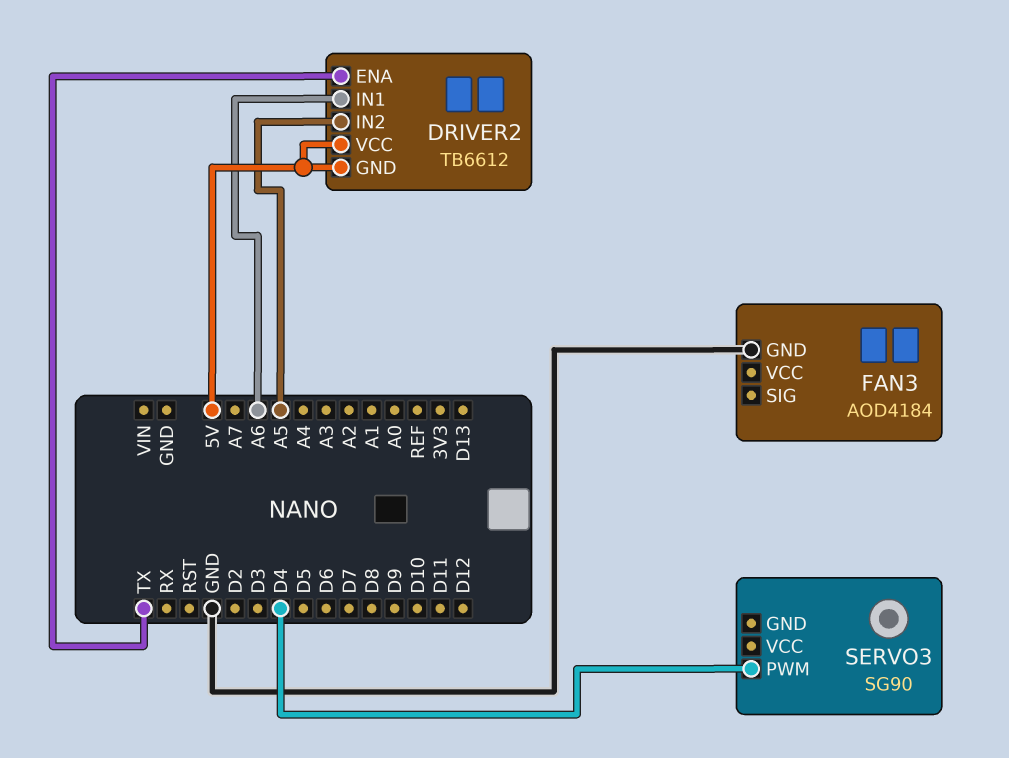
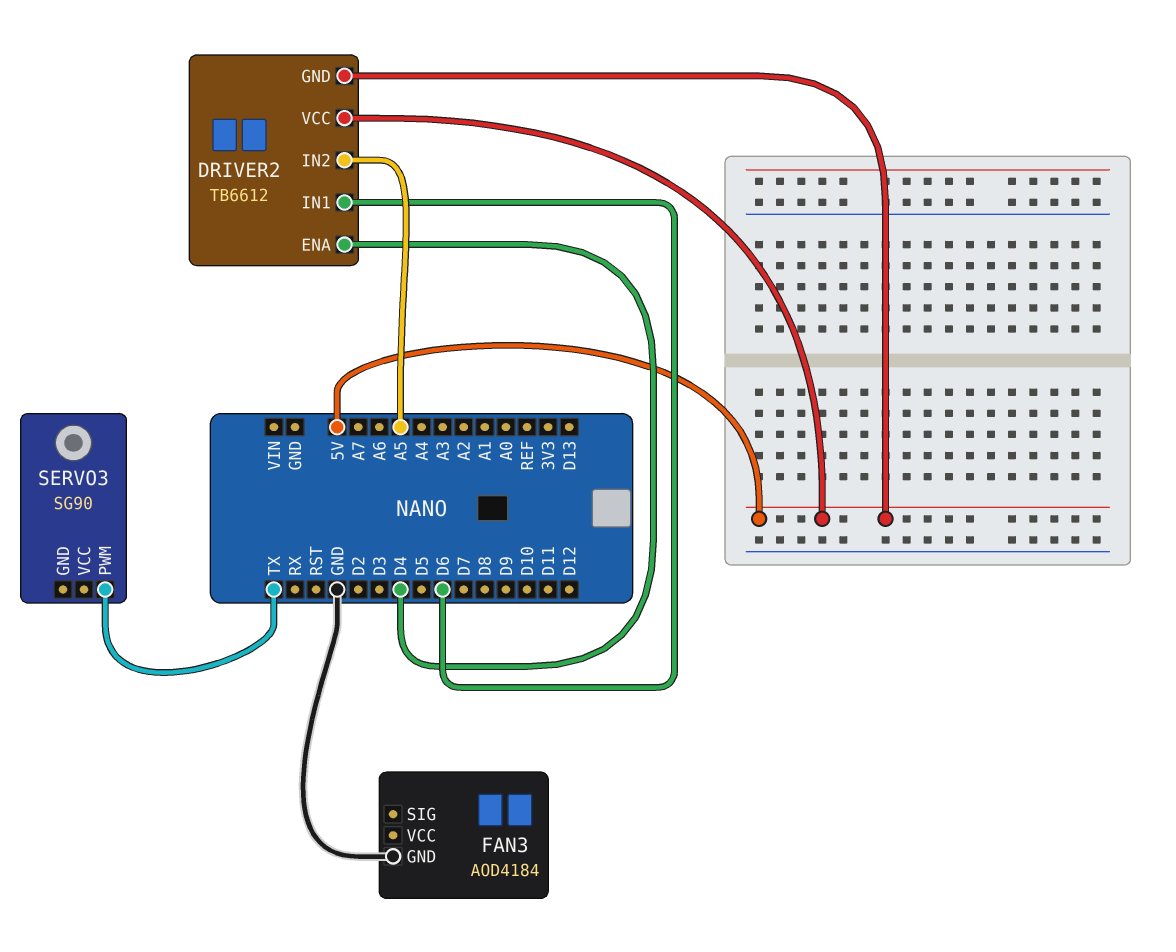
DRIVER2 pin ENA: TX -> D4
DRIVER2 pin IN1: A6 -> D6
SERVO3 pin PWM: D4 -> TX

